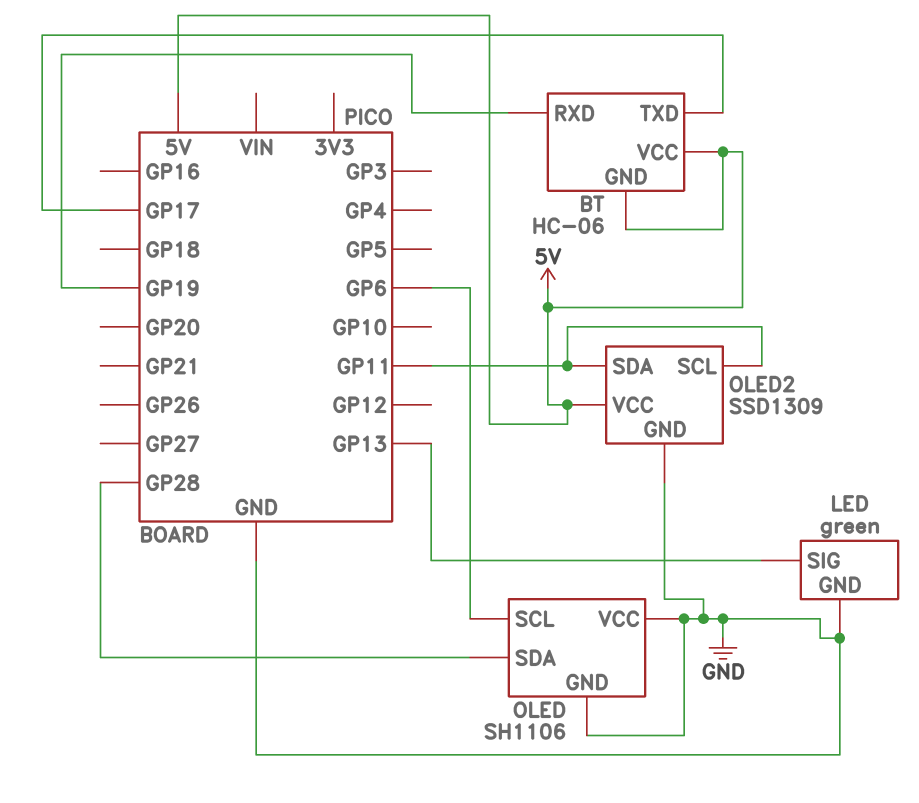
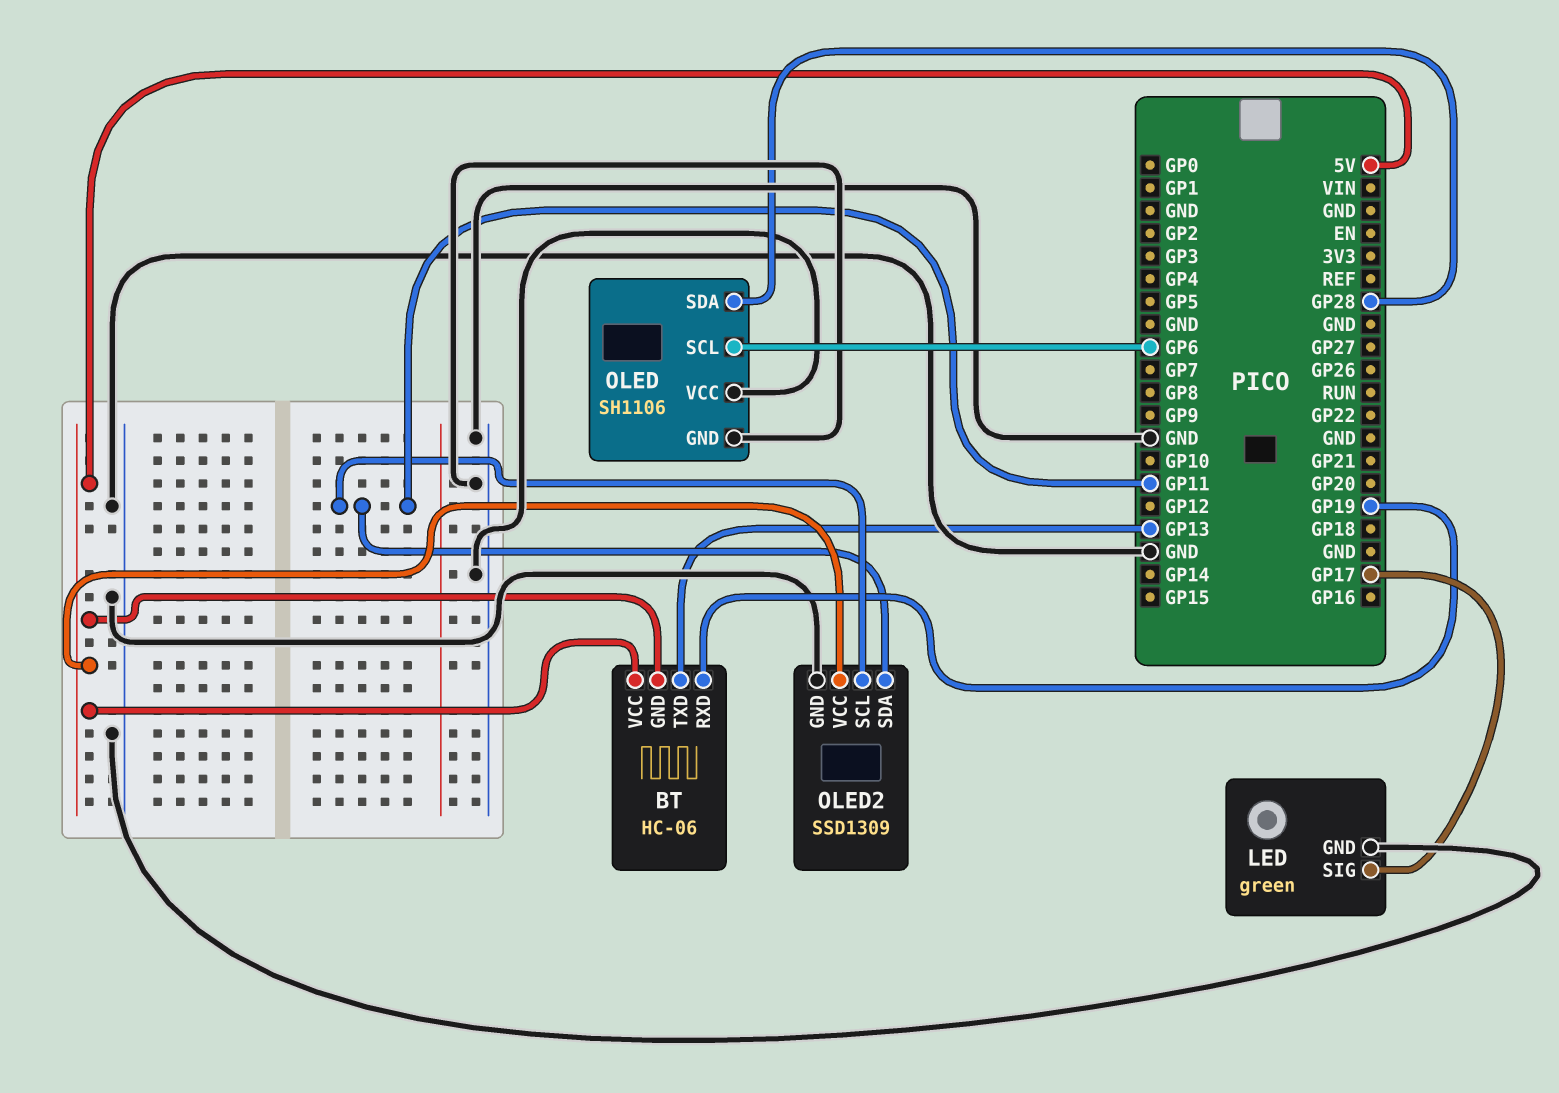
BT pin TXD: GP17 -> GP13
LED pin SIG: GP13 -> GP17

